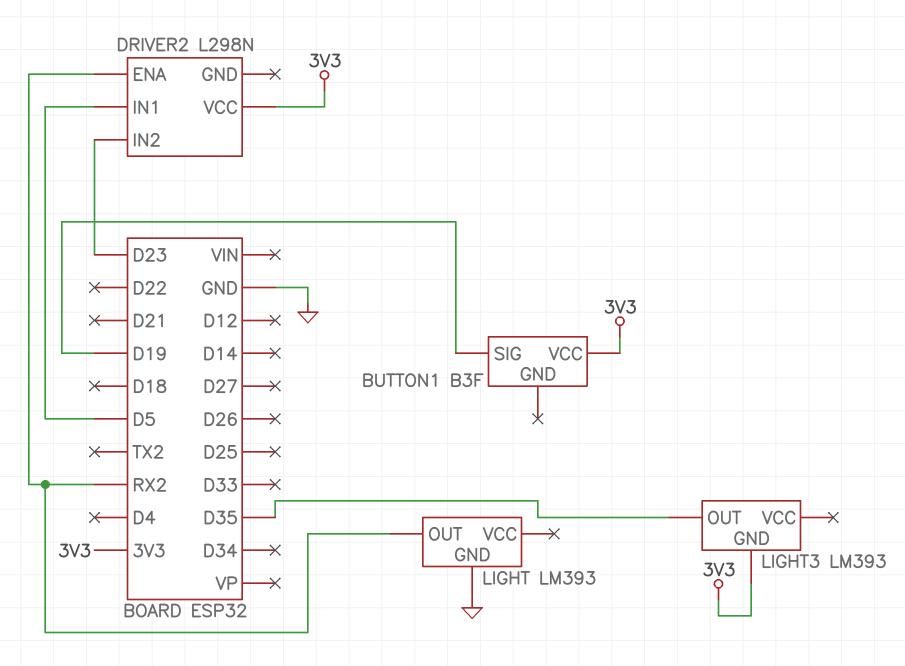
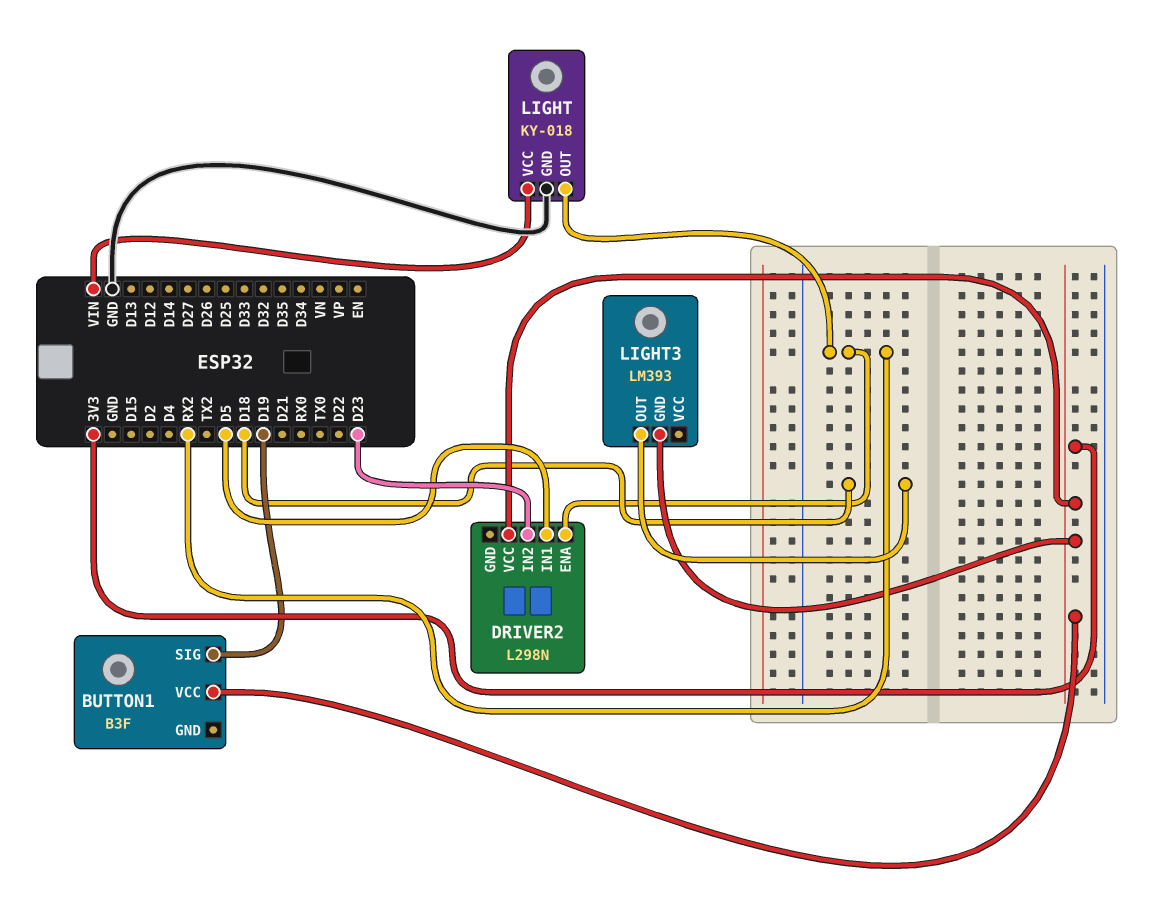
LIGHT: LM393 -> KY-018
LIGHT pin VCC: none -> VIN
LIGHT3 pin OUT: D35 -> D18

